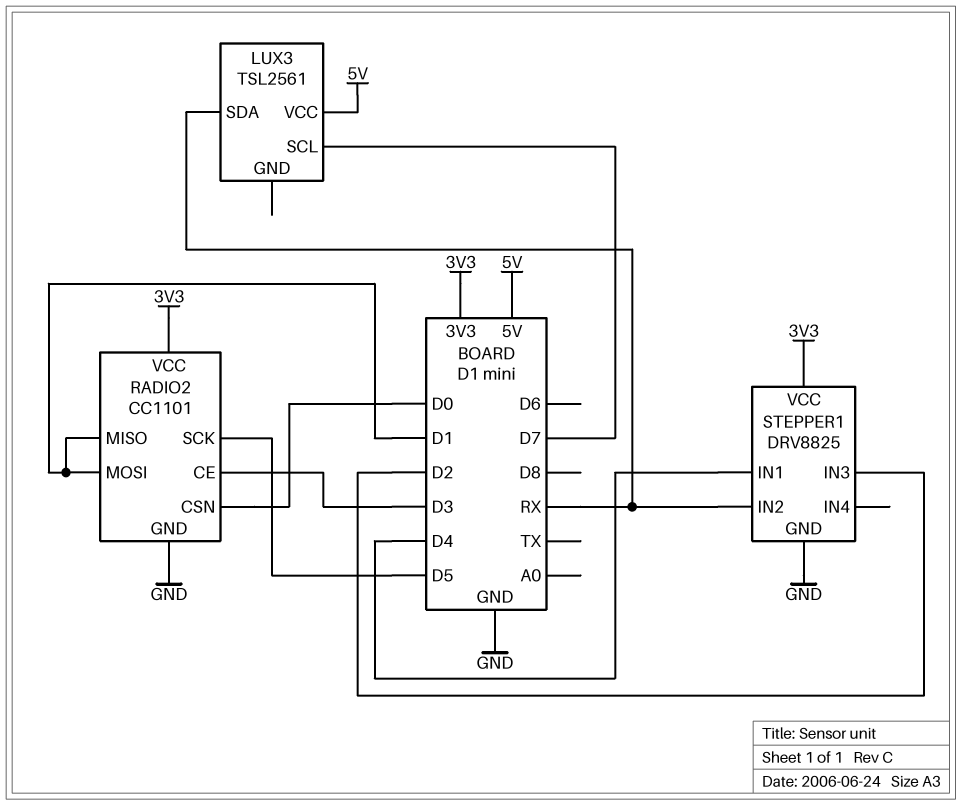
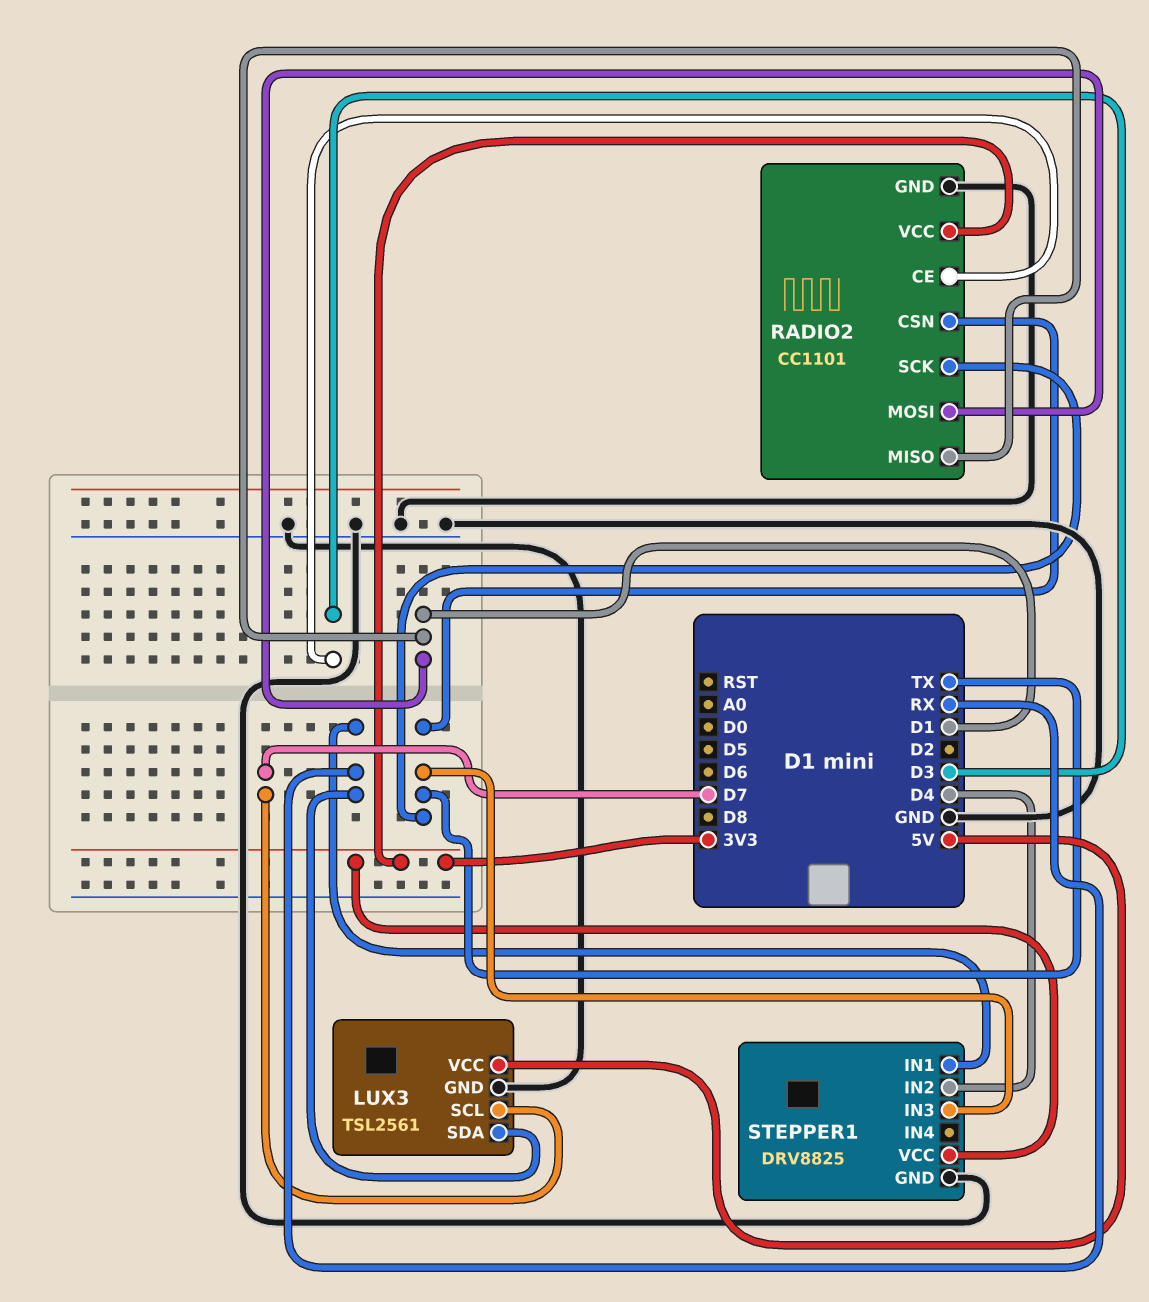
LUX3 pin GND: none -> GND
RADIO2 pin CSN: D0 -> TX
RADIO2 pin SCK: D5 -> TX
STEPPER1 pin IN1: D4 -> RX
STEPPER1 pin IN2: RX -> D4
STEPPER1 pin IN3: D2 -> TX

